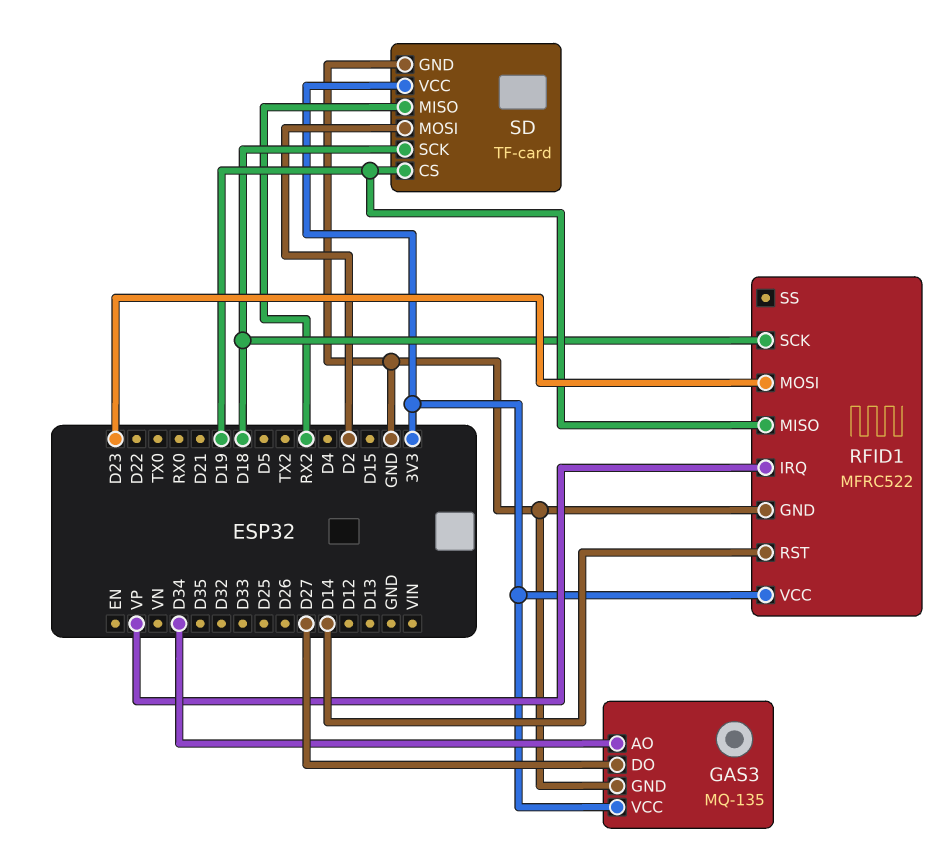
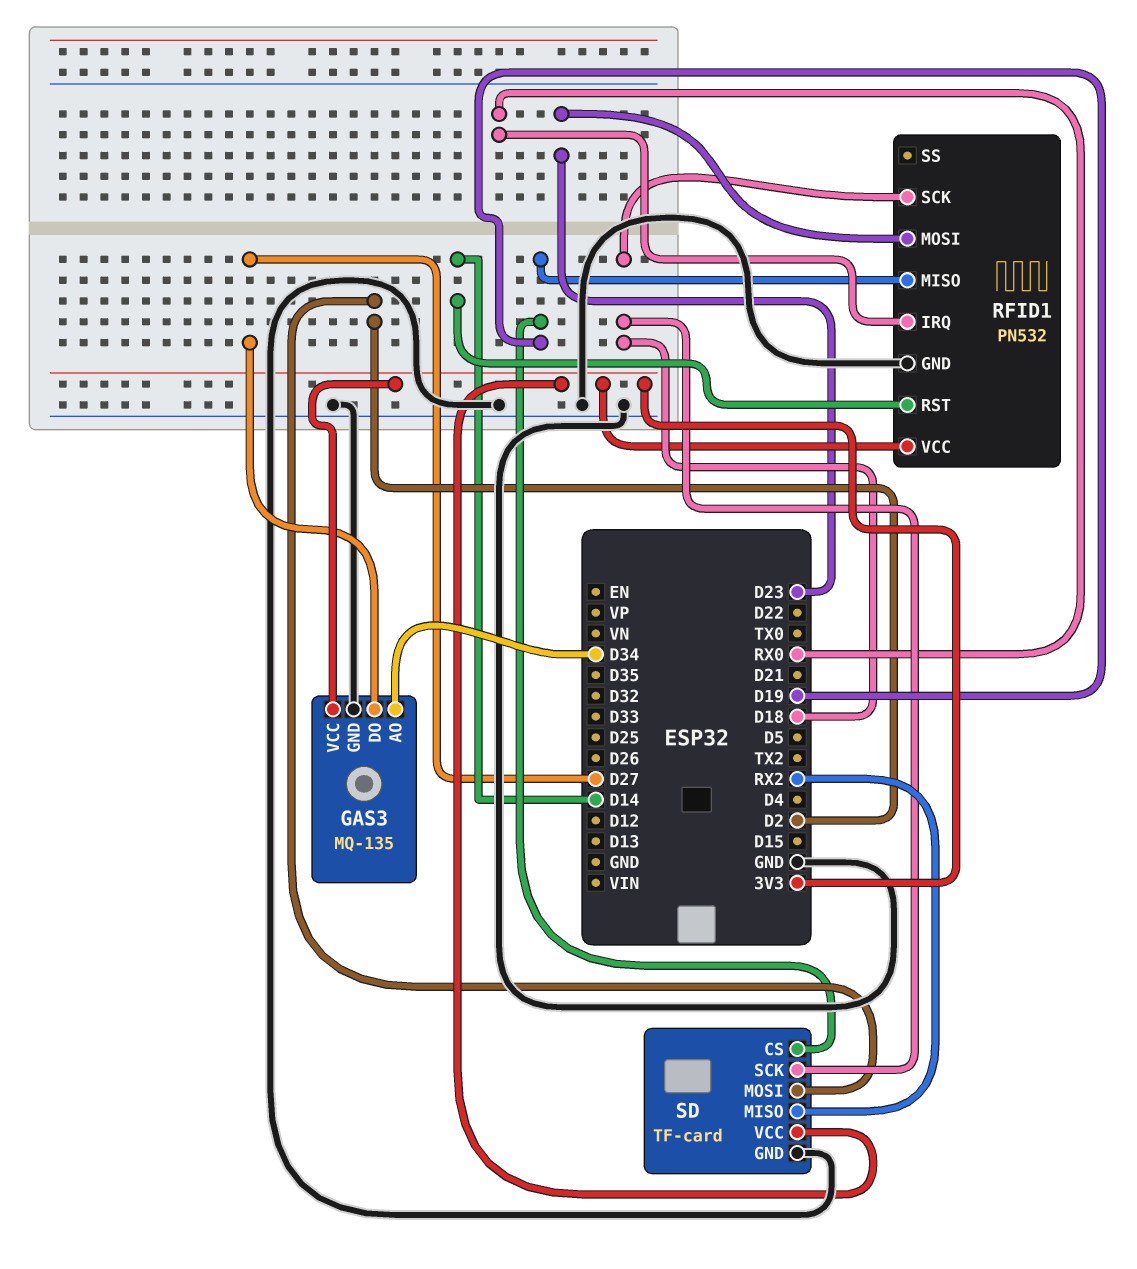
RFID1: MFRC522 -> PN532
RFID1 pin IRQ: VP -> RX0

